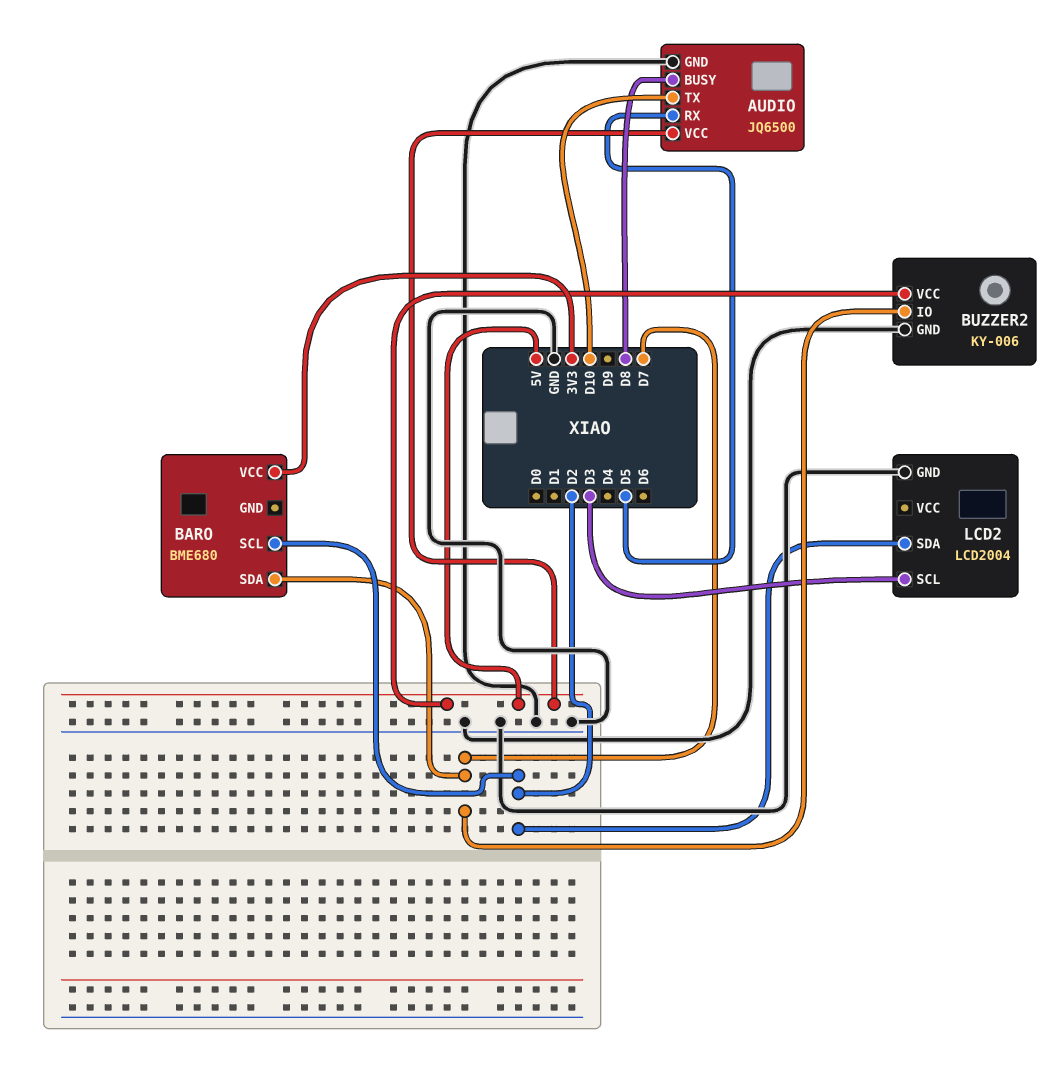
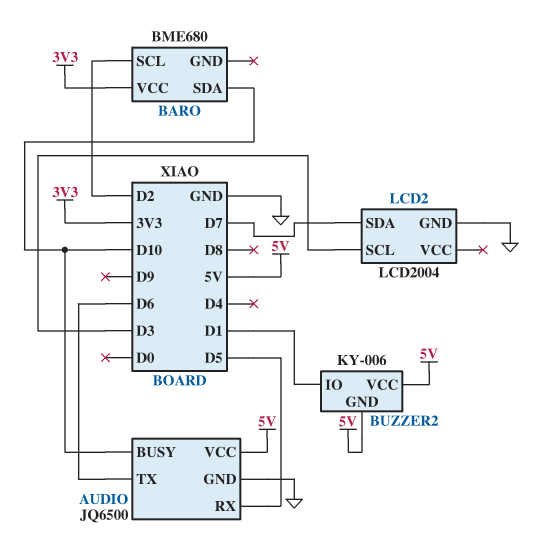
AUDIO pin BUSY: D8 -> D10
AUDIO pin TX: D10 -> D6
BARO pin SDA: D7 -> D10
BUZZER2 pin GND: GND -> 5V
BUZZER2 pin IO: D7 -> D1
LCD2 pin SDA: D2 -> D7

